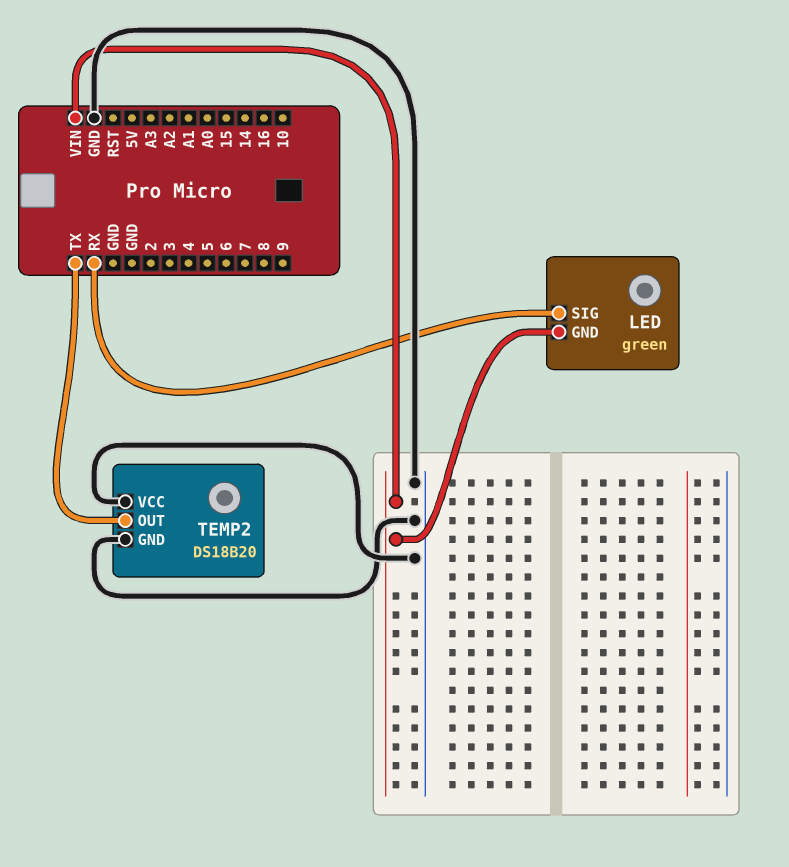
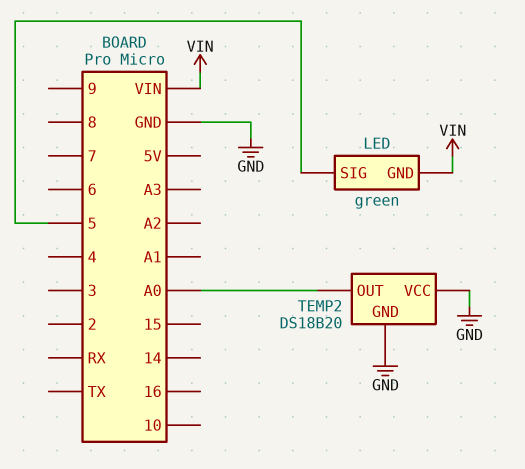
LED pin SIG: RX -> 5
TEMP2 pin OUT: TX -> A0

